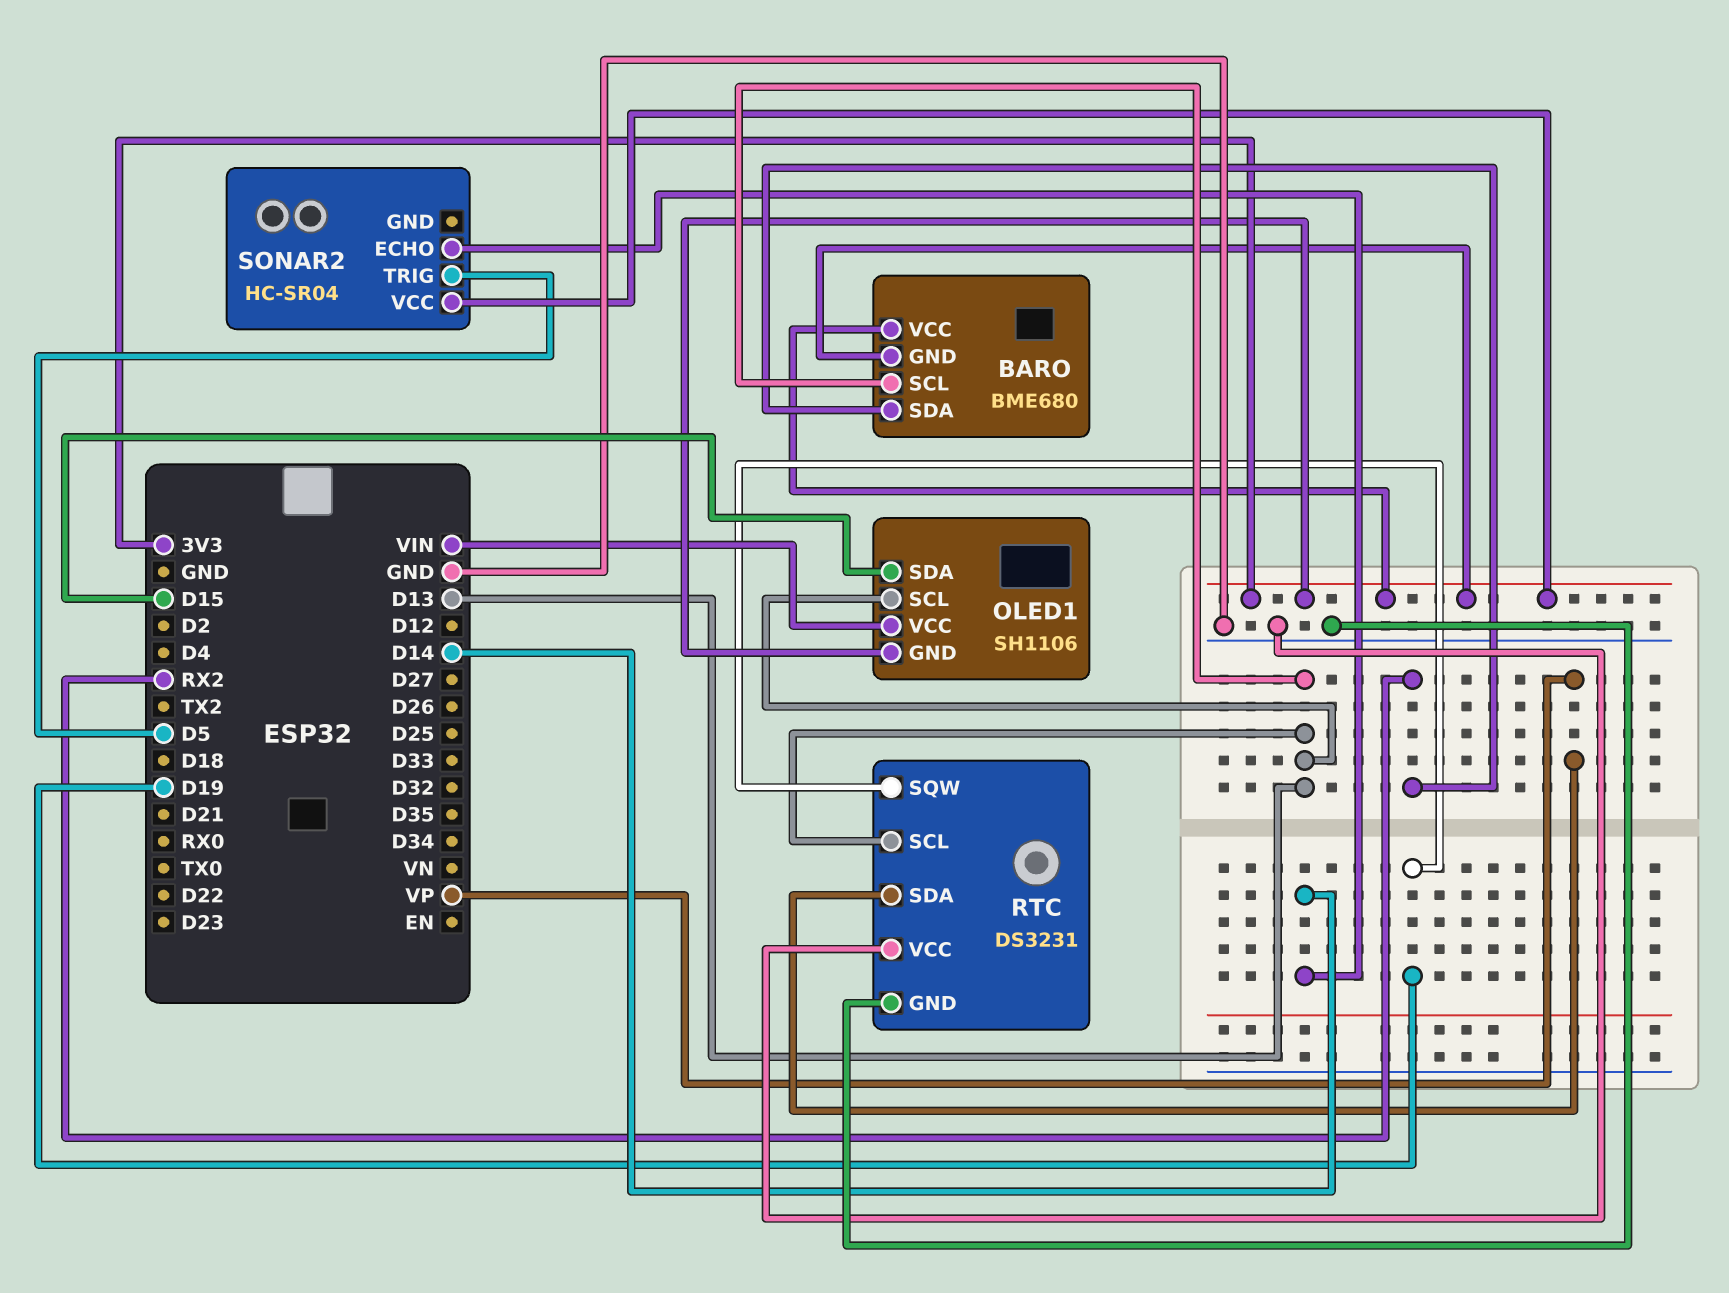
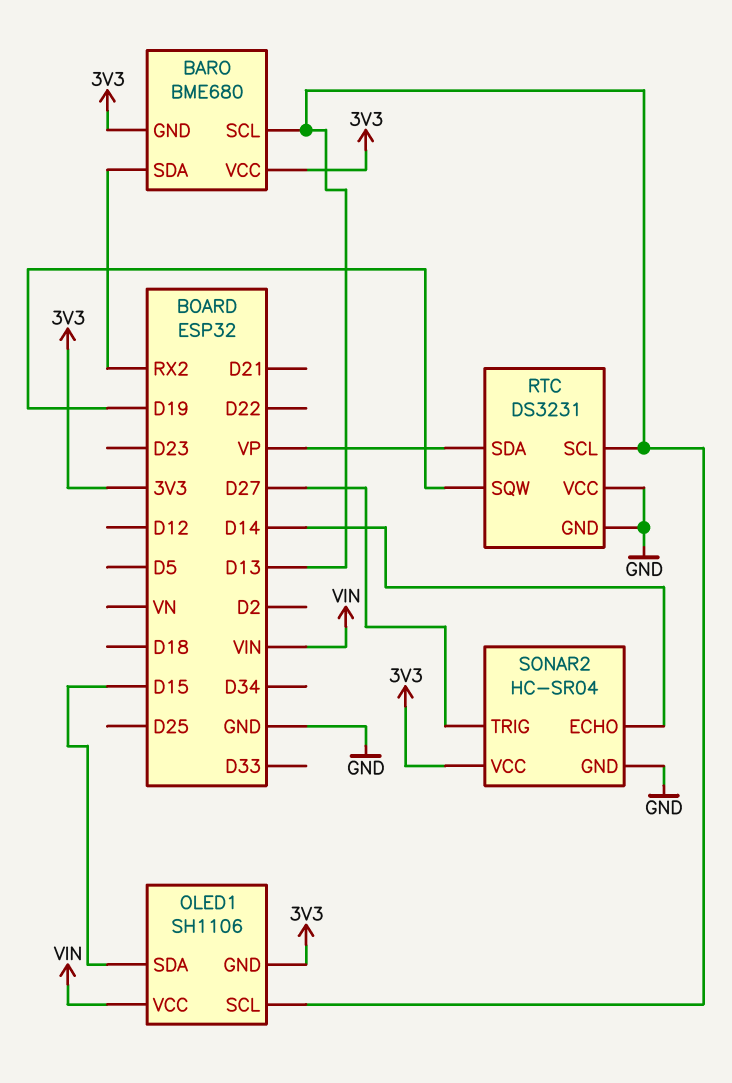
SONAR2 pin GND: none -> GND
SONAR2 pin TRIG: D5 -> D27

